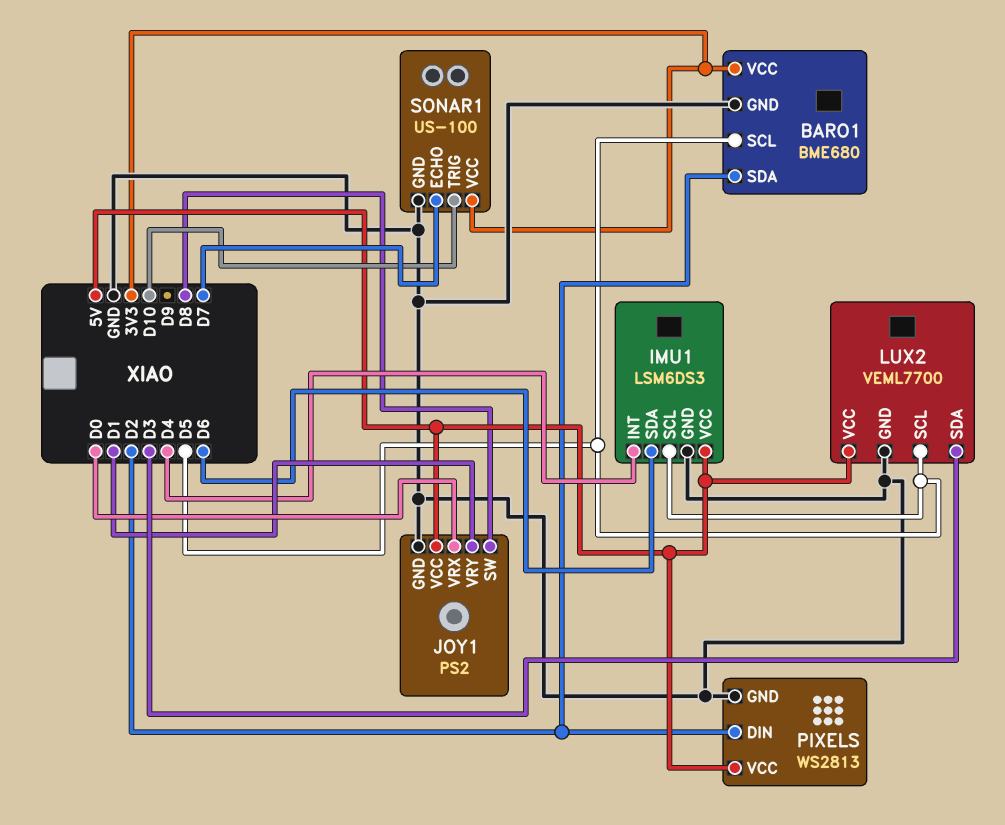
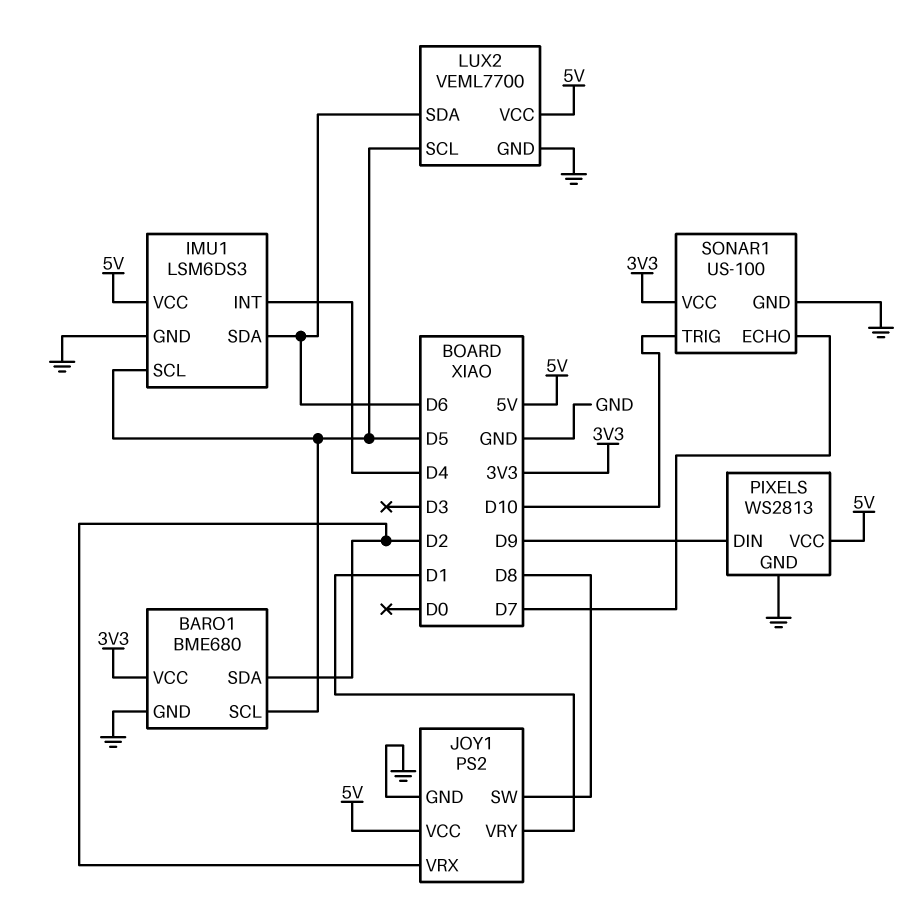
JOY1 pin VRX: D0 -> D2
LUX2 pin SDA: D3 -> D6
PIXELS pin DIN: D2 -> D9

